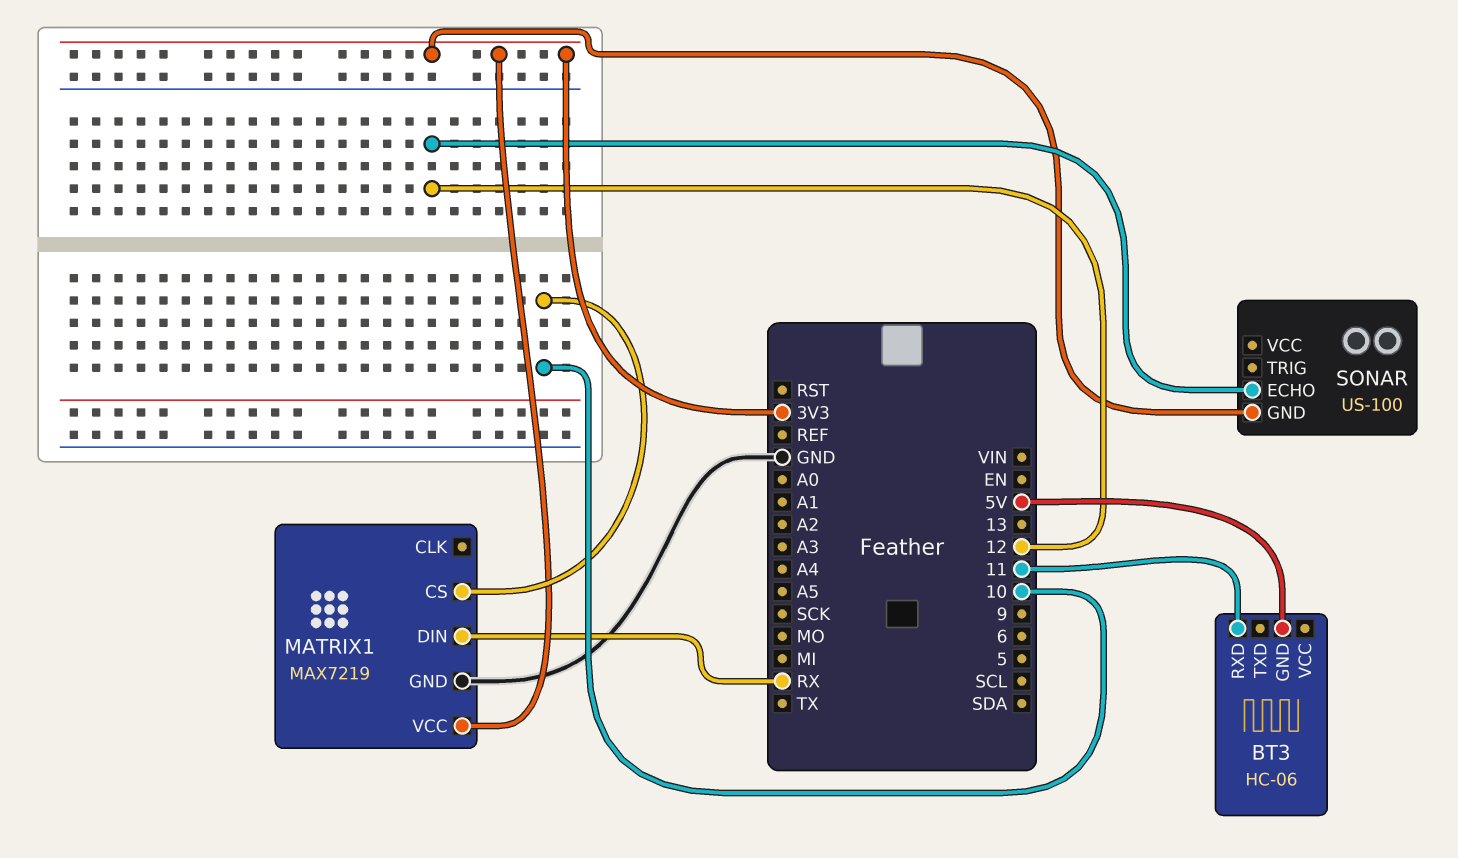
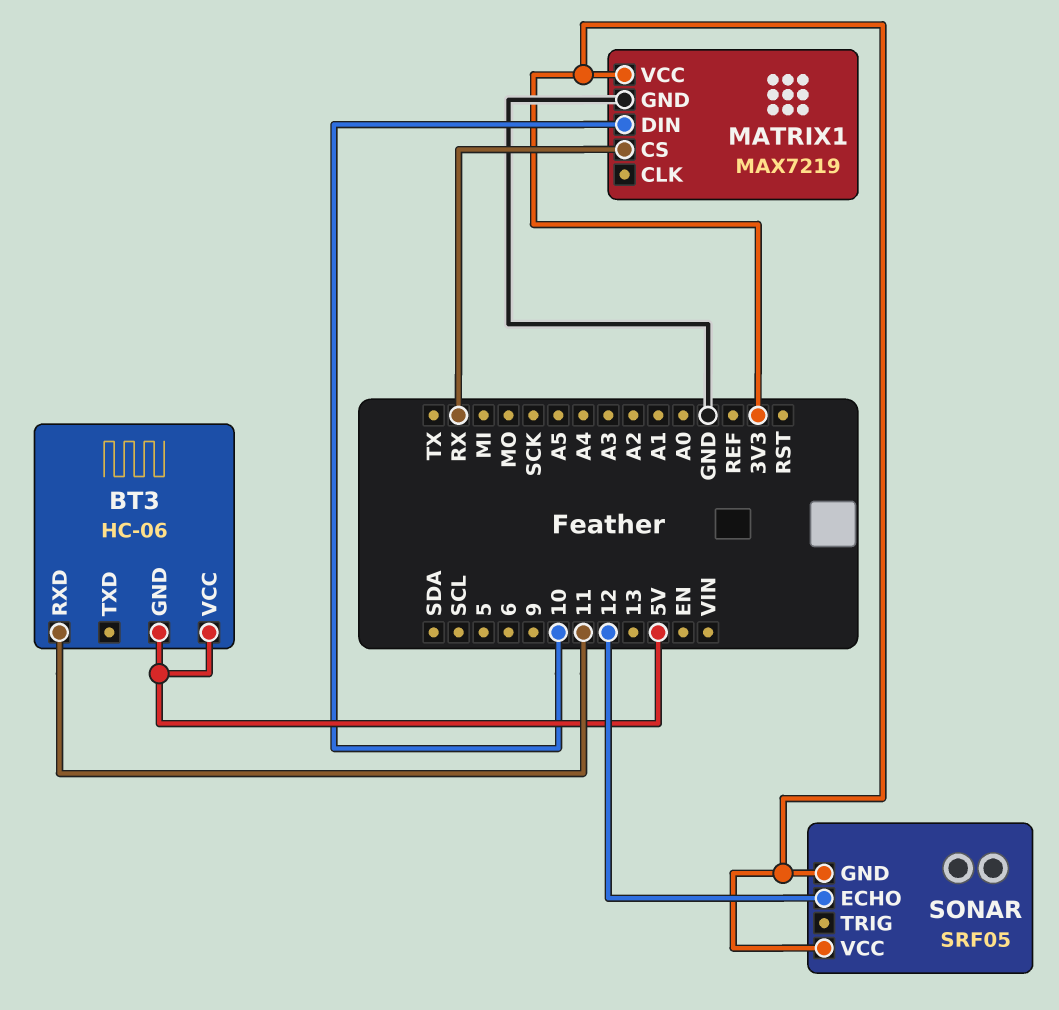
BT3 pin VCC: none -> 5V
MATRIX1 pin CS: 10 -> RX
MATRIX1 pin DIN: RX -> 10
SONAR: US-100 -> SRF05
SONAR pin VCC: none -> 3V3

